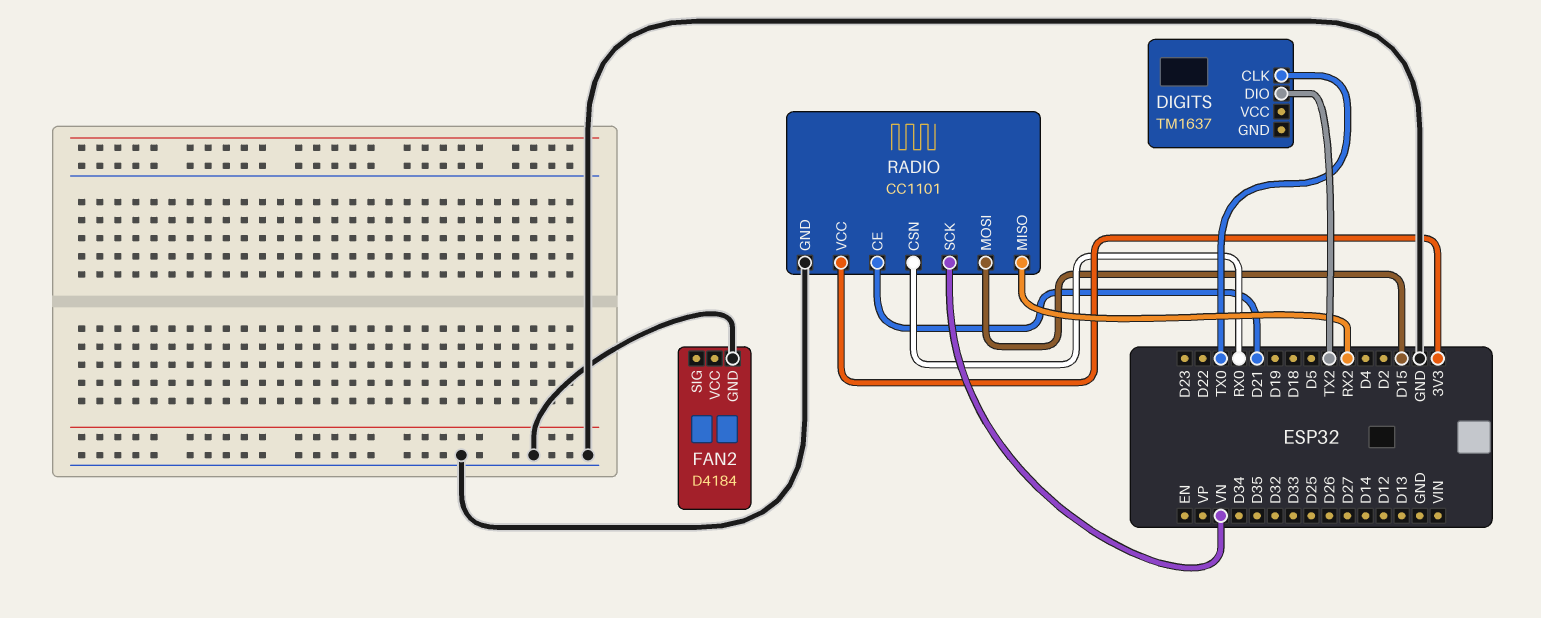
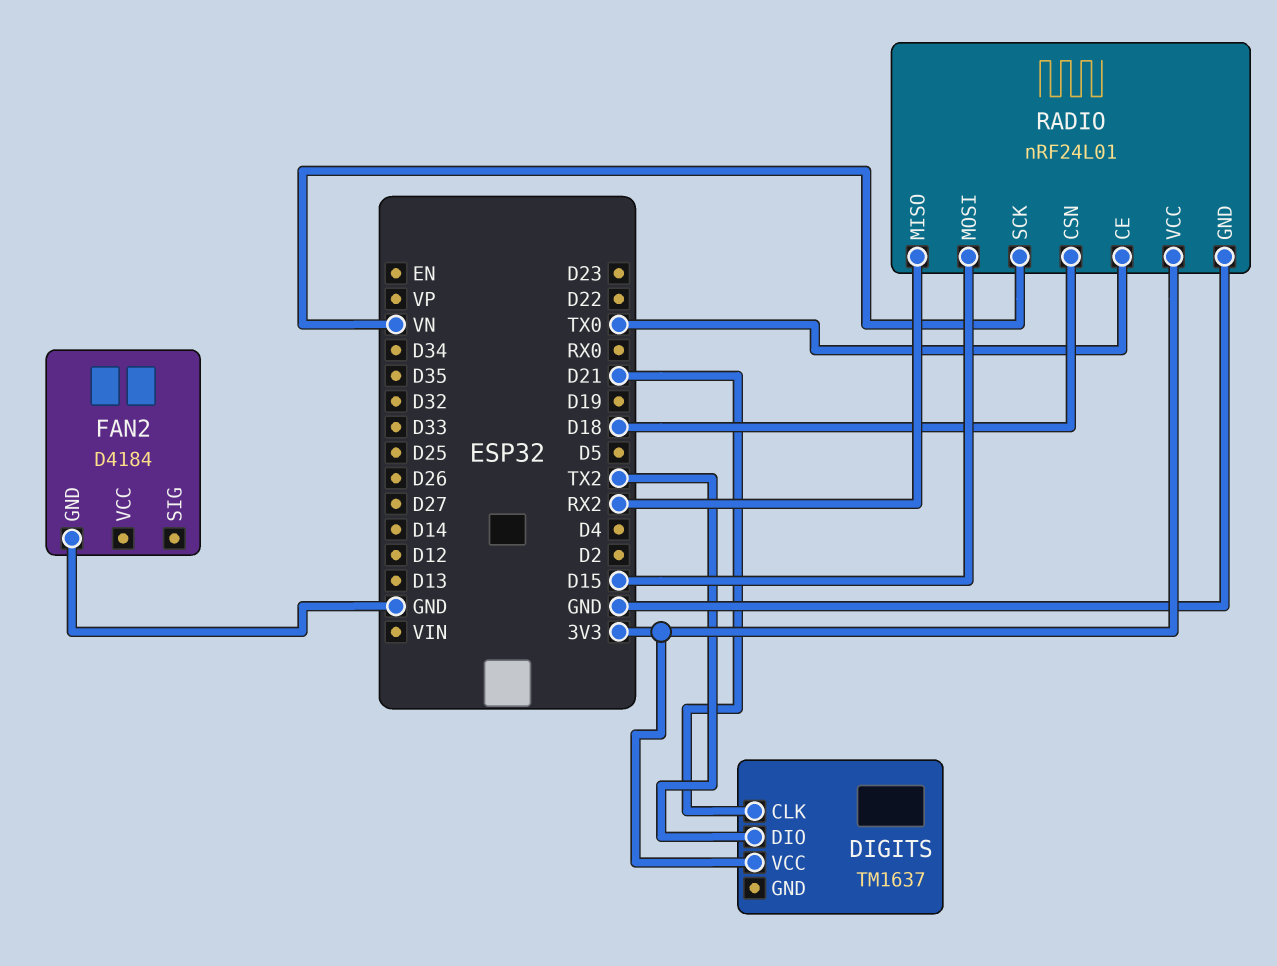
DIGITS pin CLK: TX0 -> D21
DIGITS pin VCC: none -> 3V3
RADIO: CC1101 -> nRF24L01
RADIO pin CE: D21 -> TX0
RADIO pin CSN: RX0 -> D18

